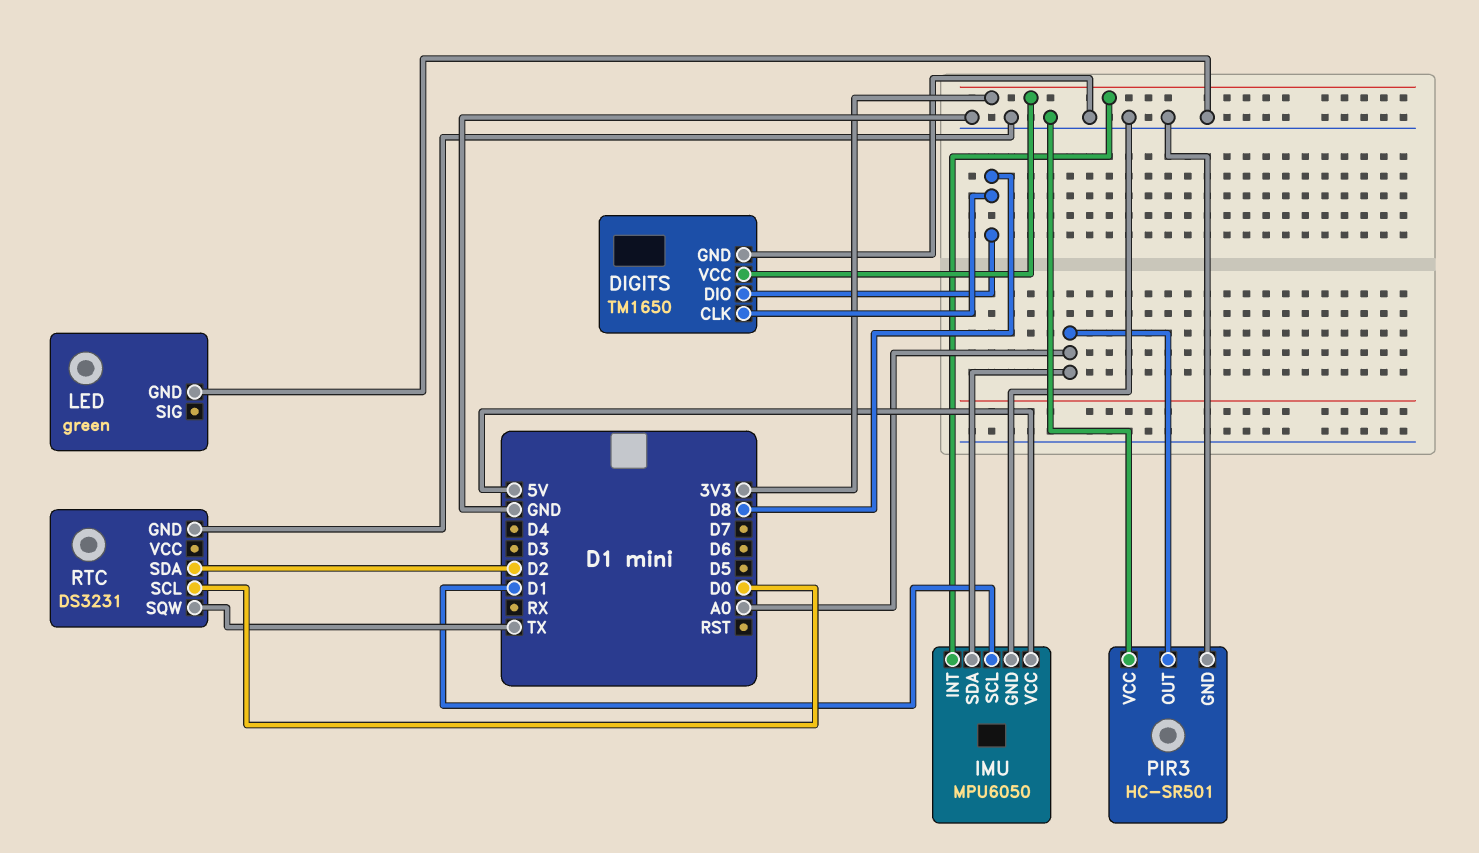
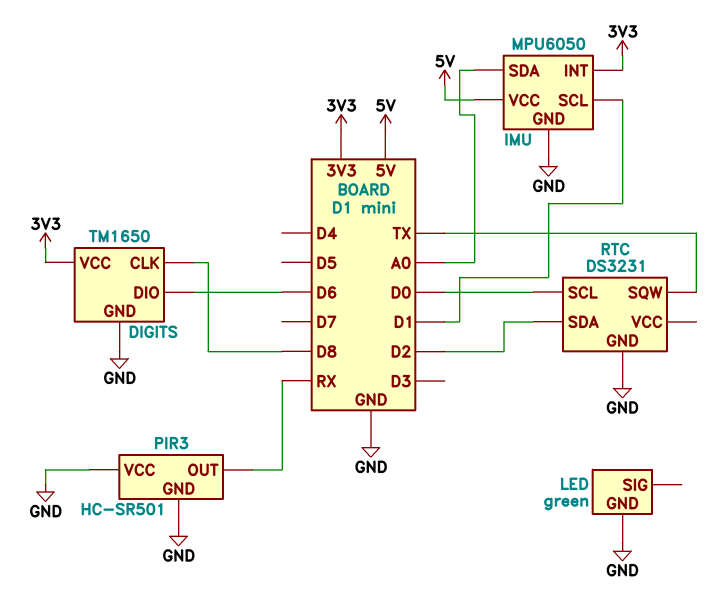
DIGITS pin DIO: D8 -> D6
PIR3 pin OUT: A0 -> RX

